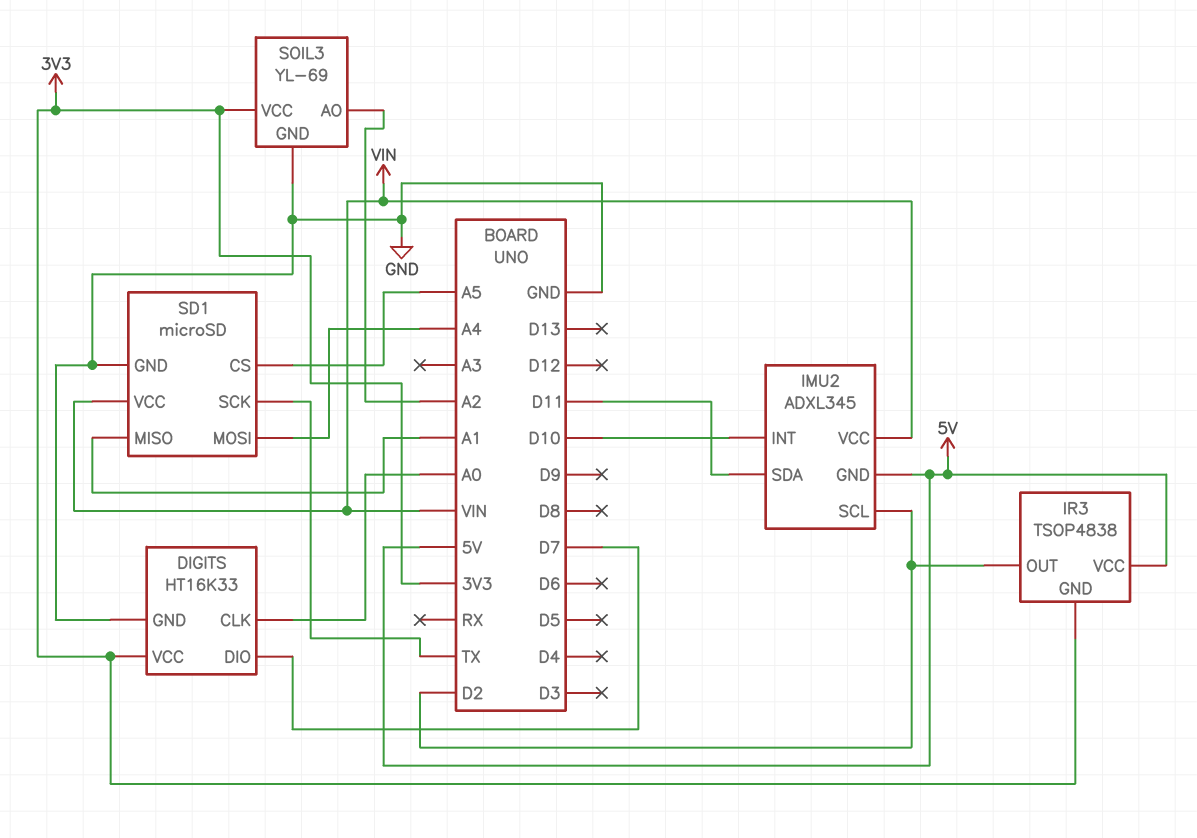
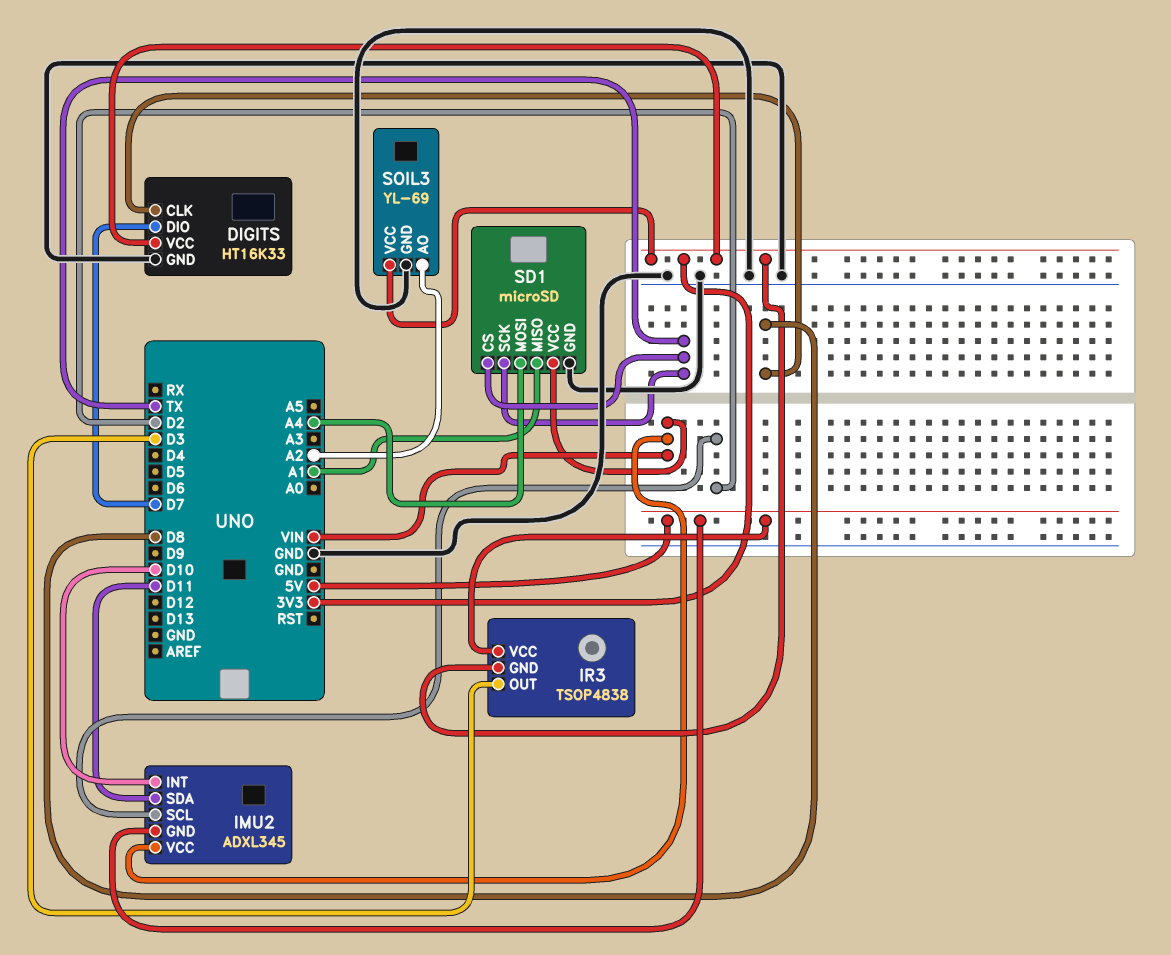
DIGITS pin CLK: A0 -> D8
IR3 pin OUT: D2 -> D3
SD1 pin CS: A5 -> TX

